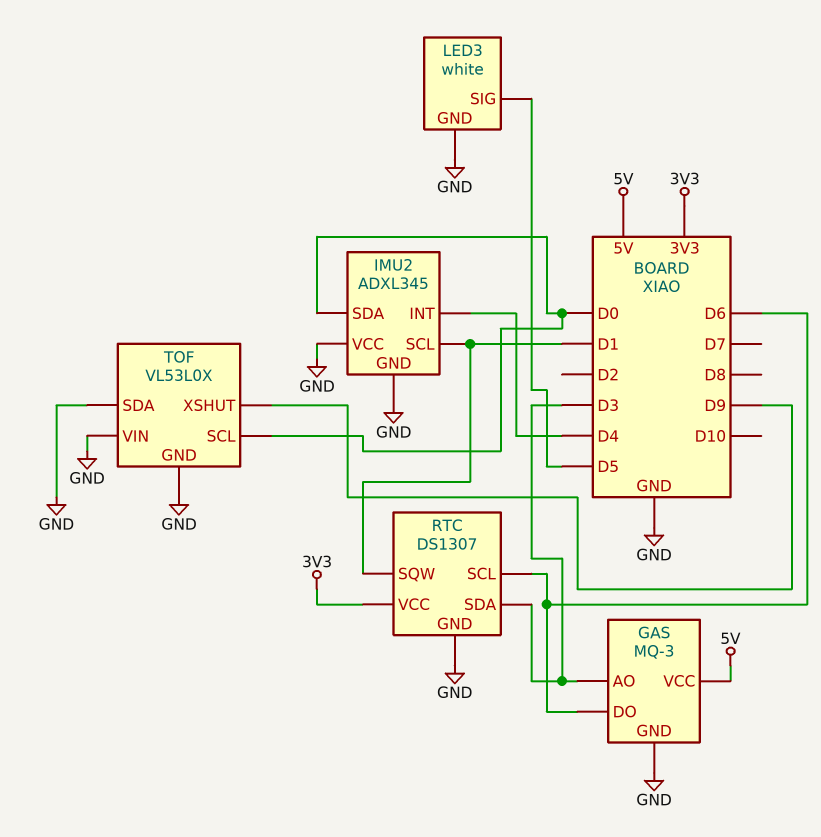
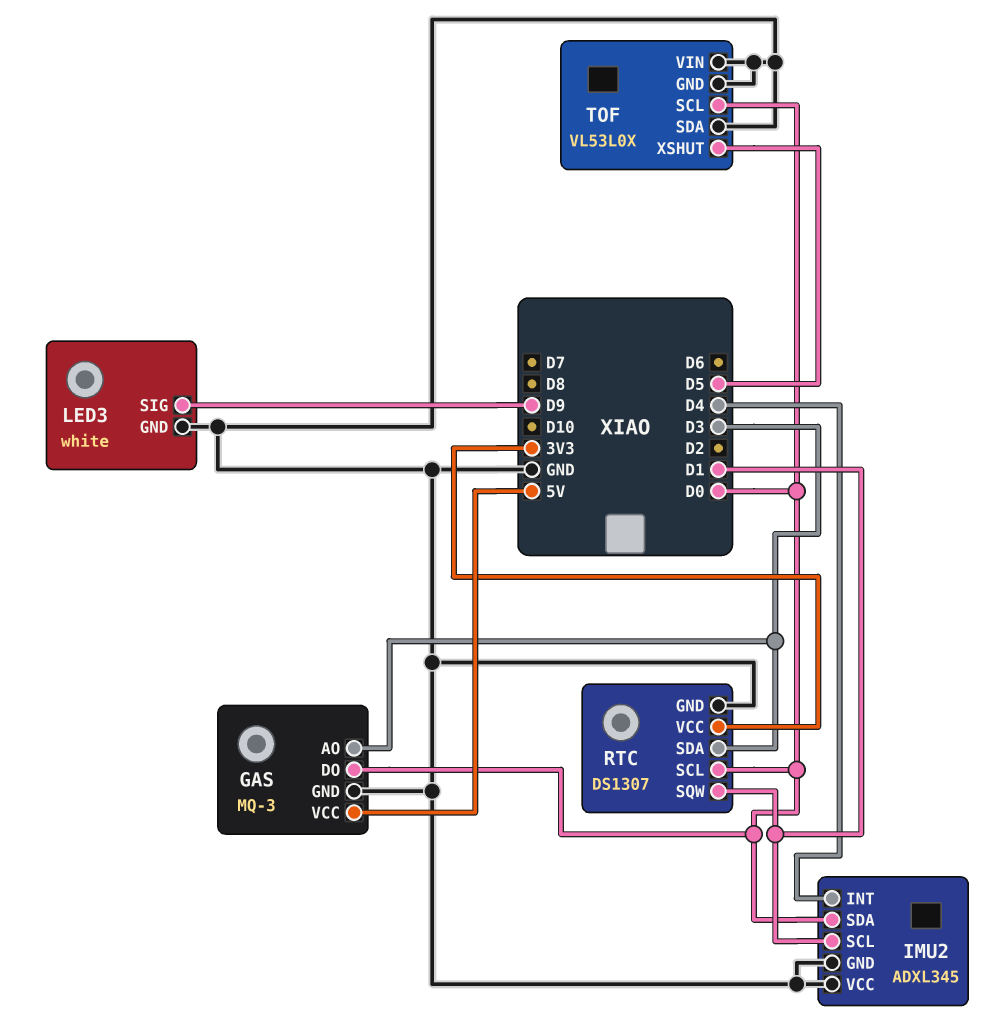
GAS pin DO: D6 -> D0
LED3 pin SIG: D5 -> D9
RTC pin SCL: D6 -> D0
TOF pin XSHUT: D9 -> D5

